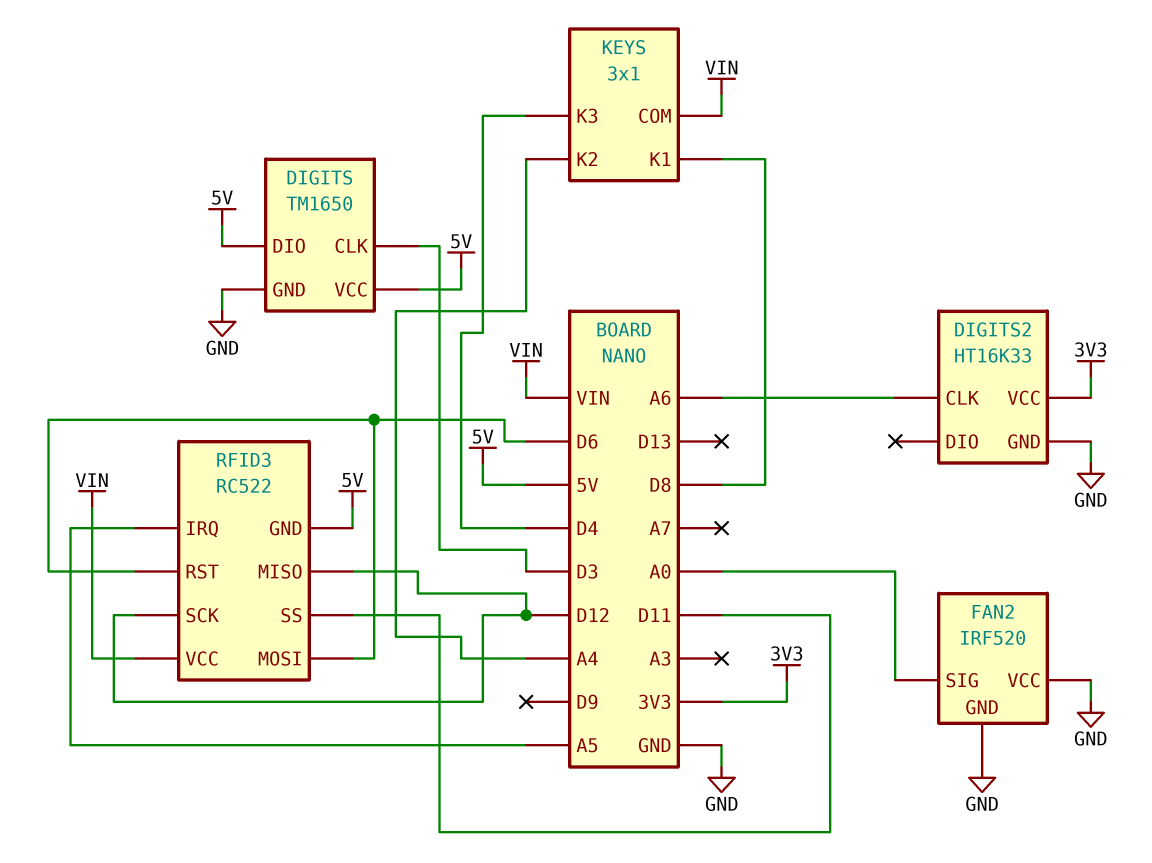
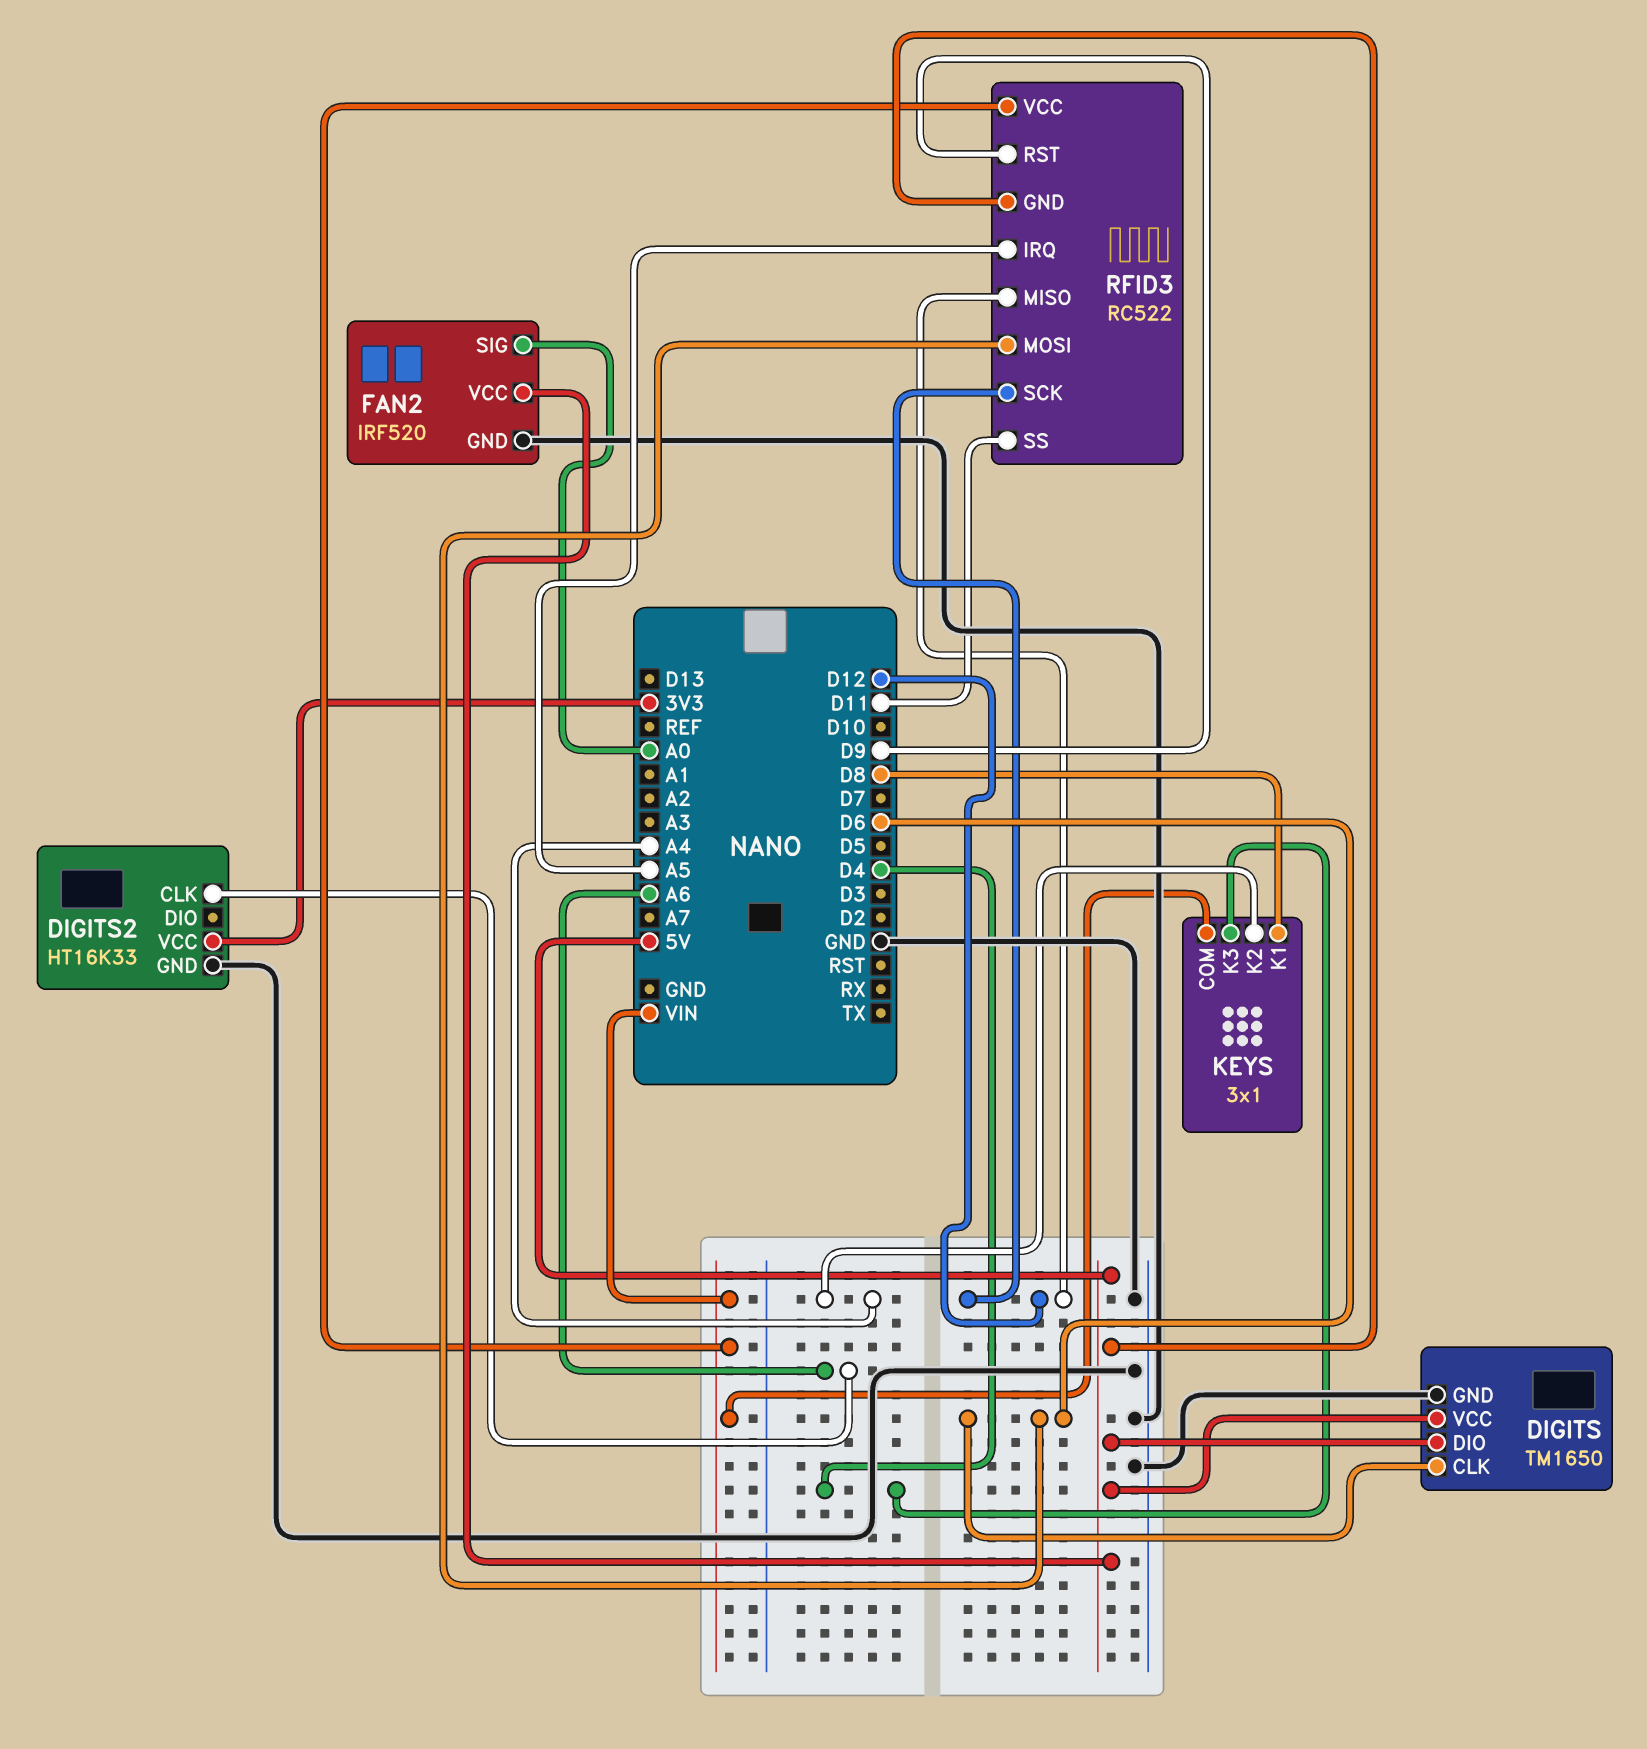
DIGITS pin CLK: D3 -> D6
FAN2 pin VCC: GND -> 5V
RFID3 pin RST: D6 -> D9

